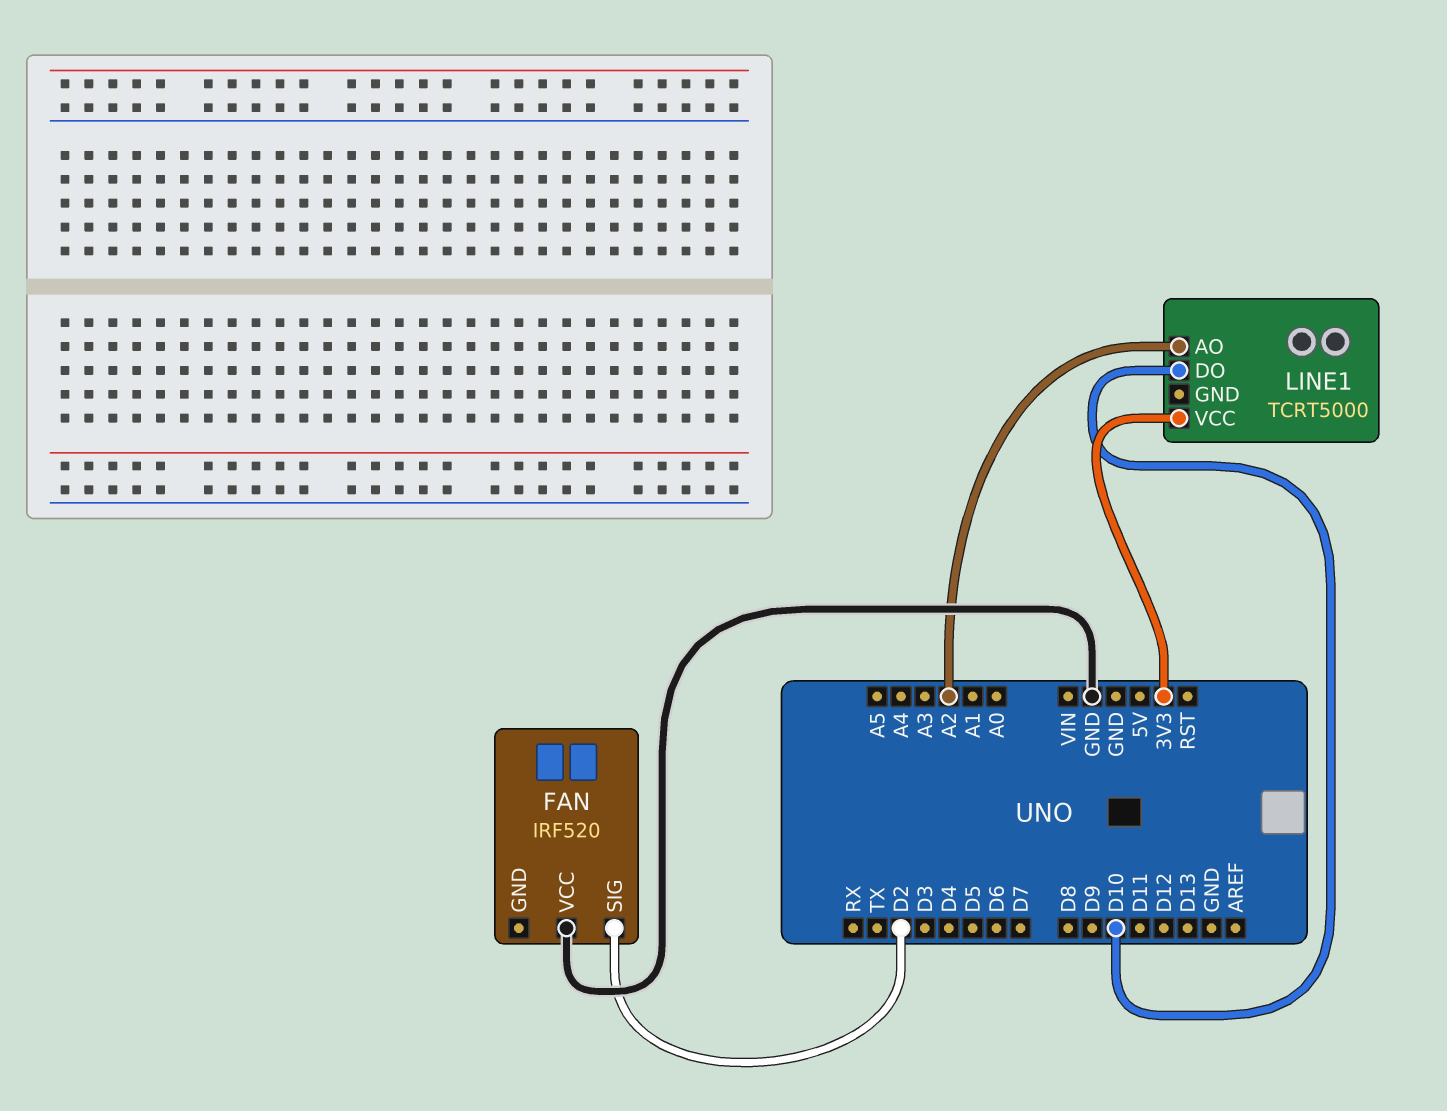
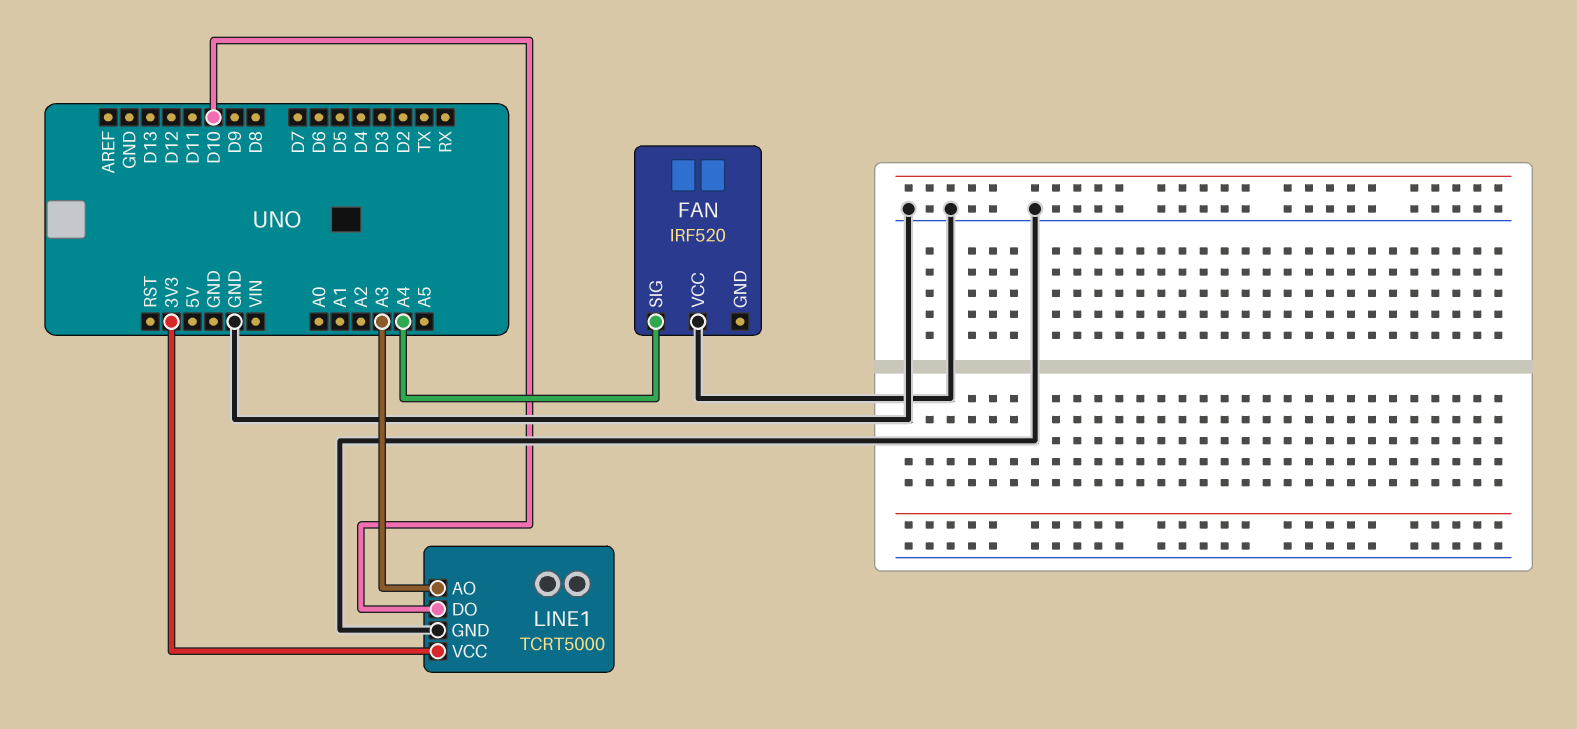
FAN pin SIG: D2 -> A4
LINE1 pin AO: A2 -> A3
LINE1 pin GND: none -> GND

